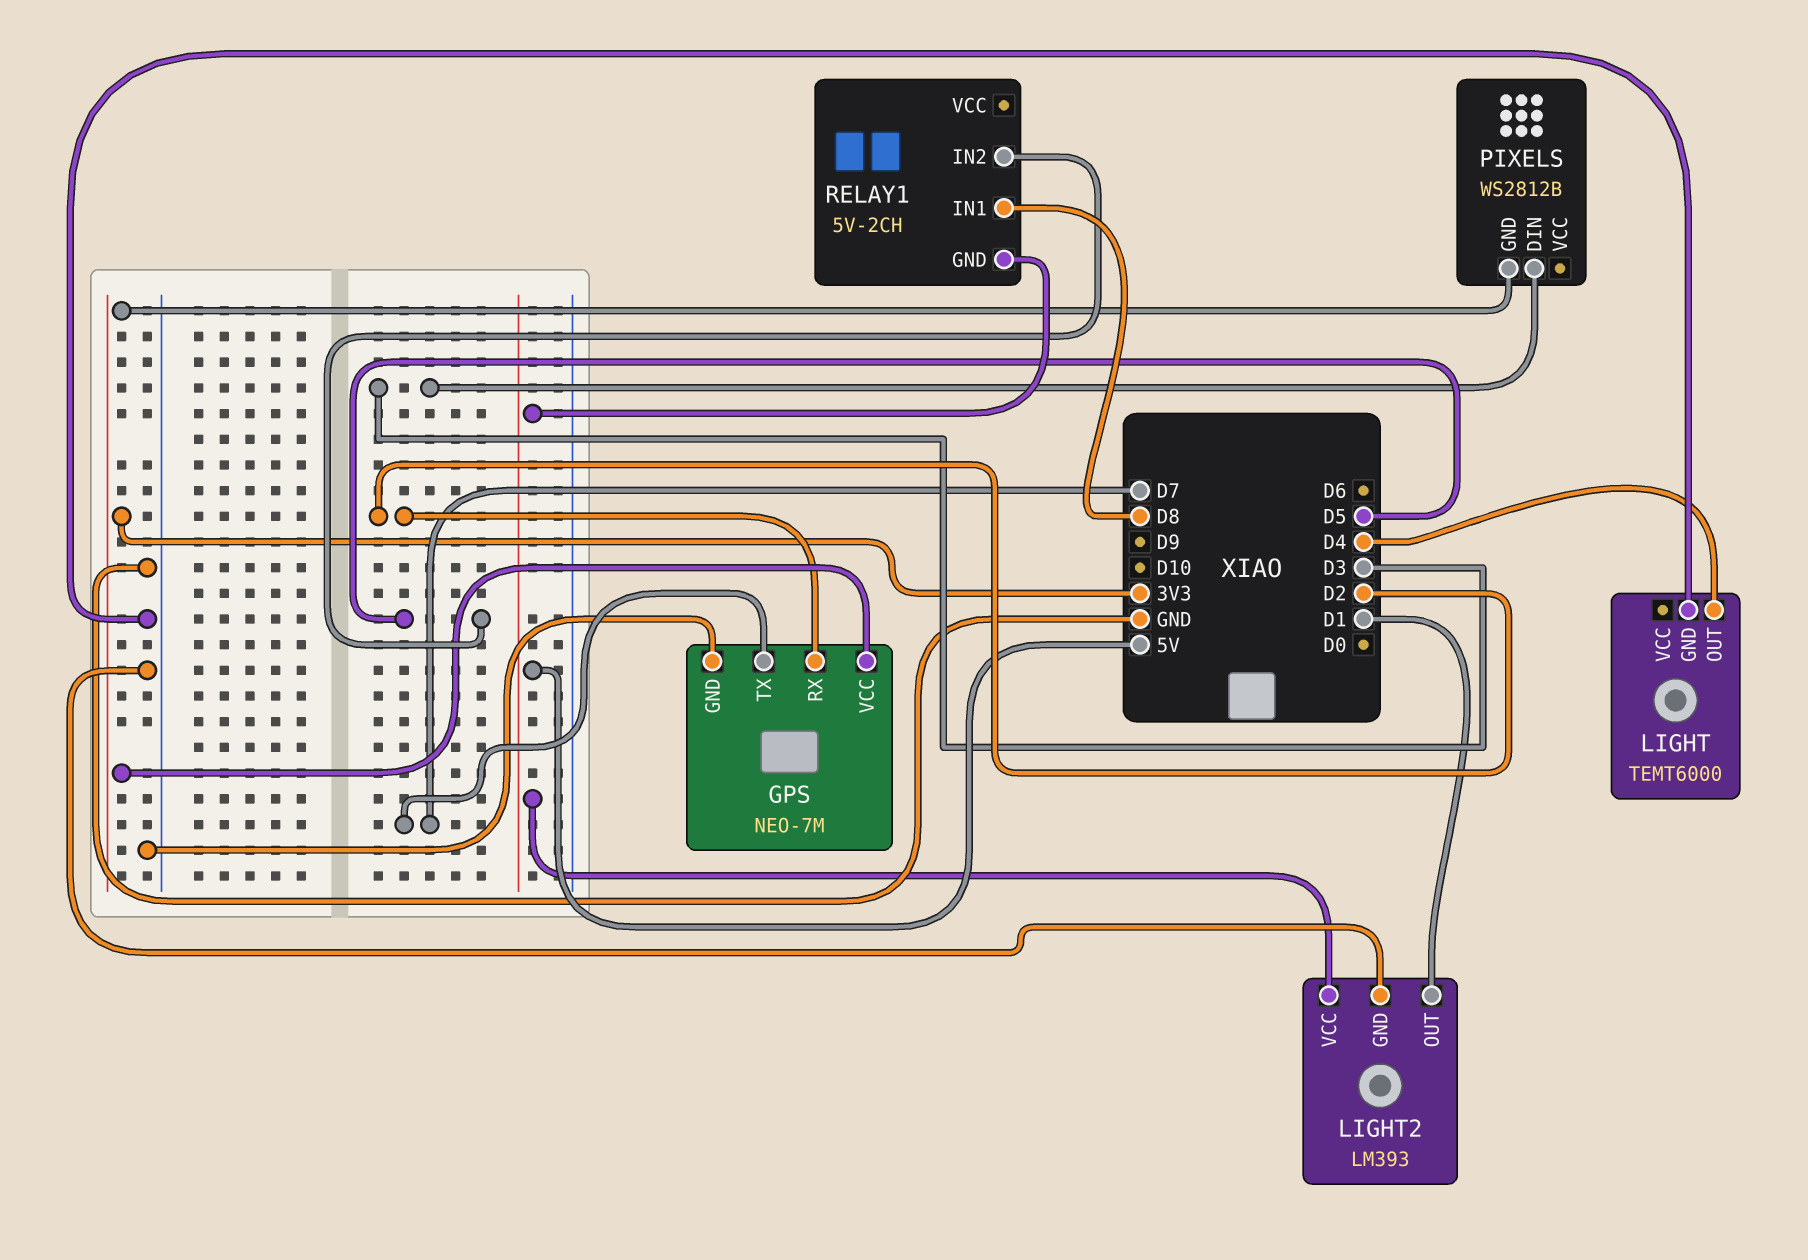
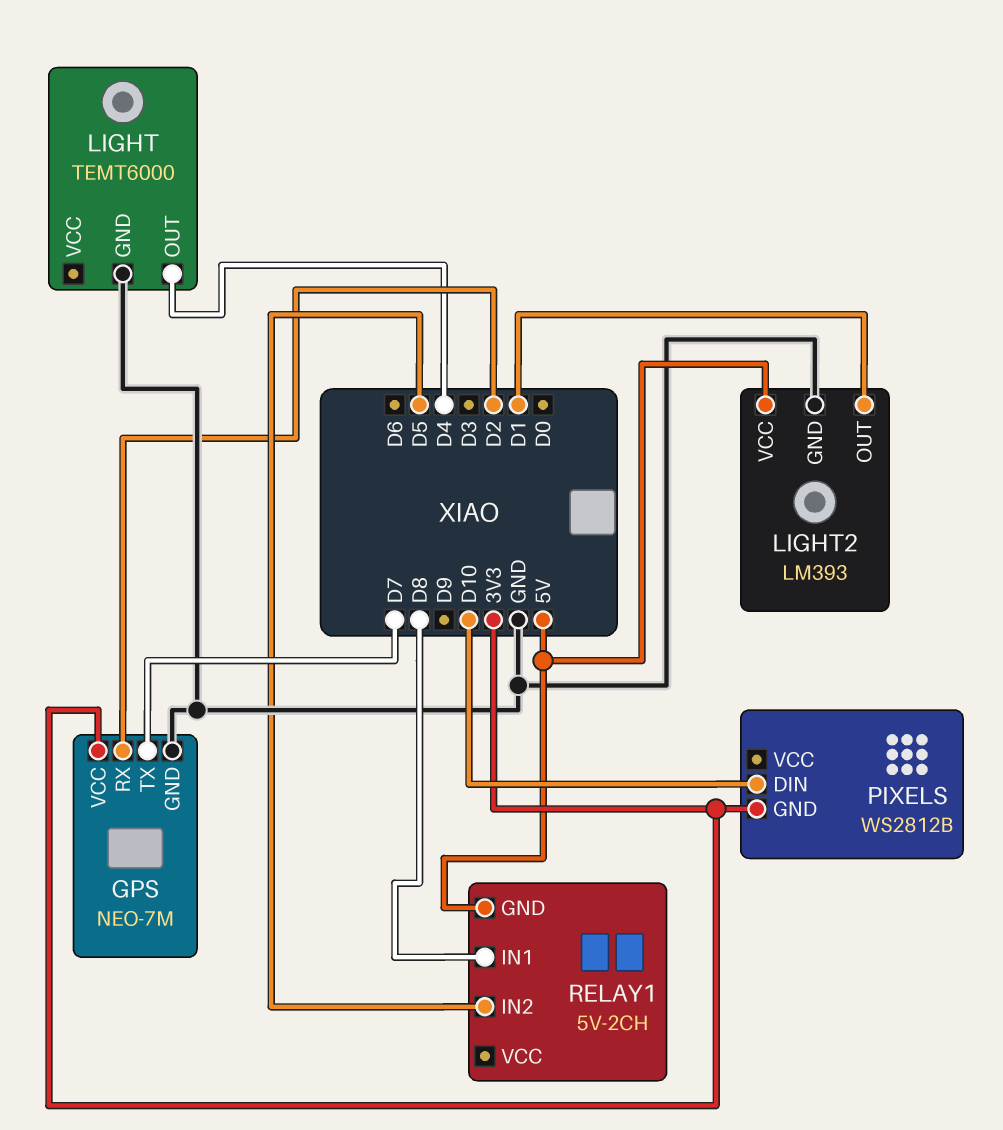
PIXELS pin DIN: D3 -> D10

